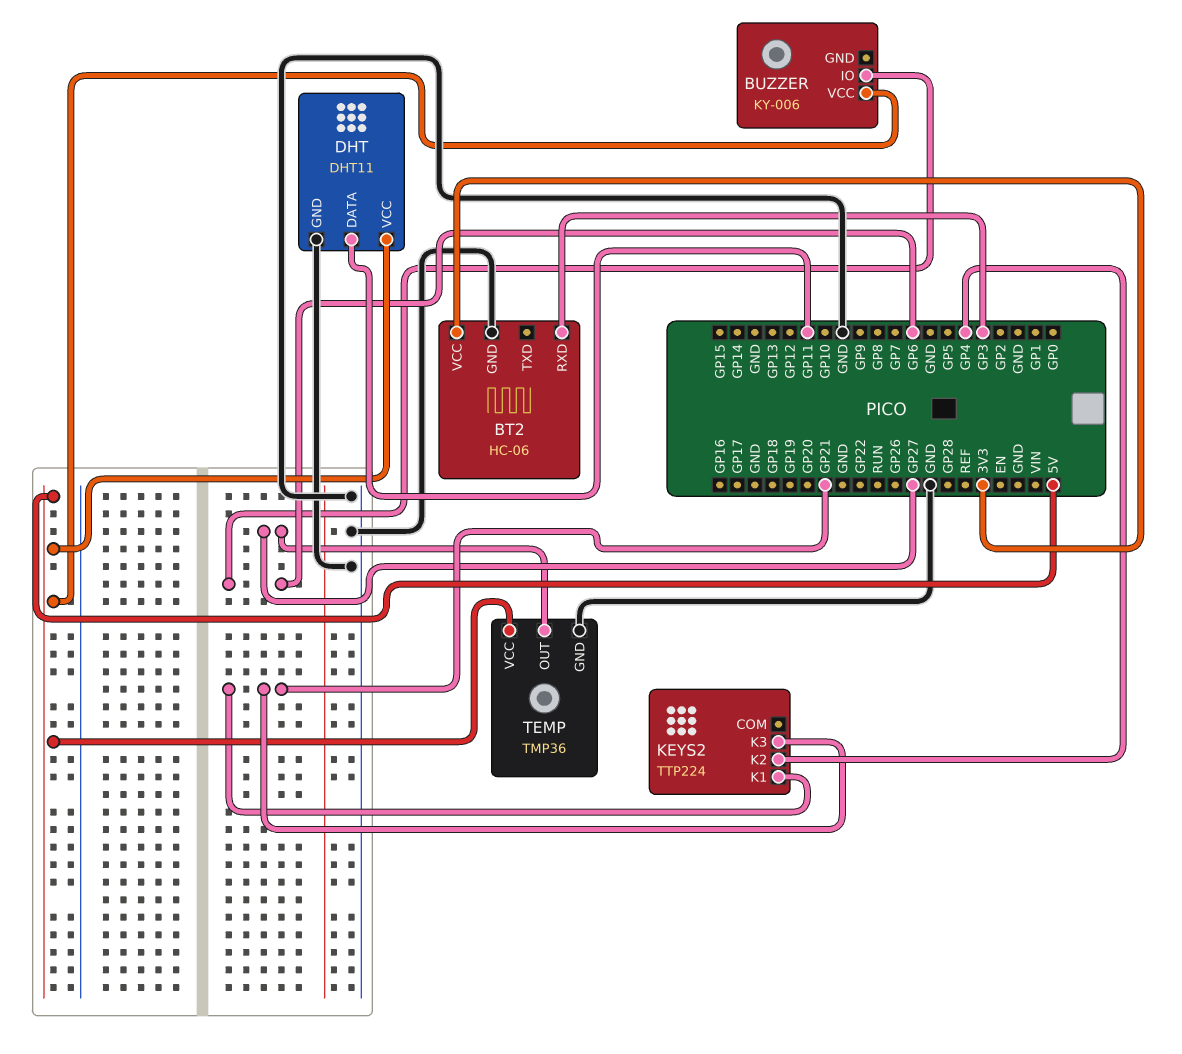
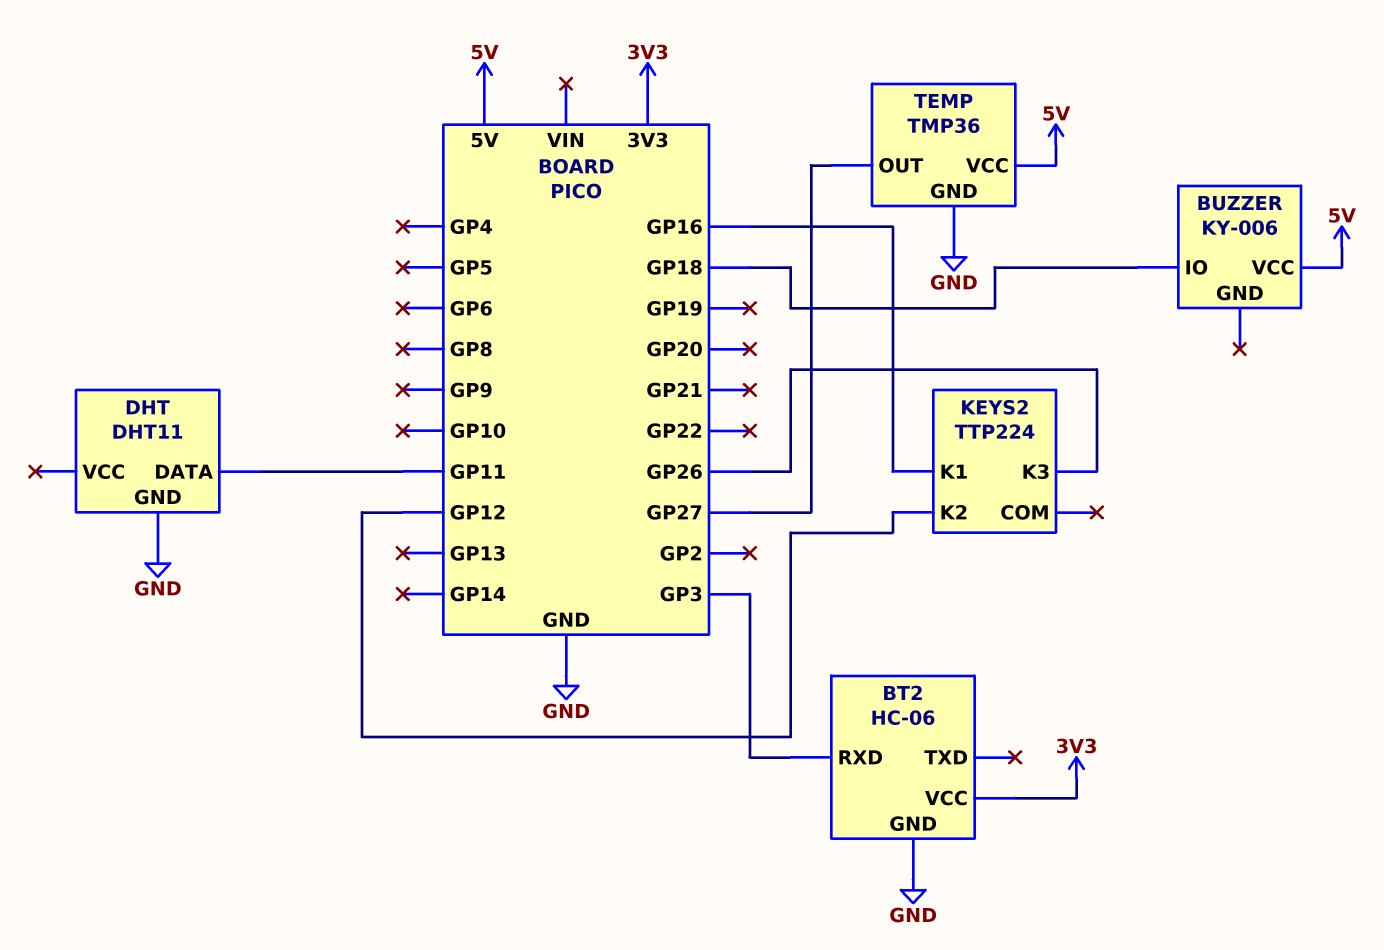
BUZZER pin IO: GP6 -> GP18
DHT pin VCC: 5V -> none
KEYS2 pin K1: GP21 -> GP16
KEYS2 pin K2: GP4 -> GP12
KEYS2 pin K3: GP21 -> GP26

